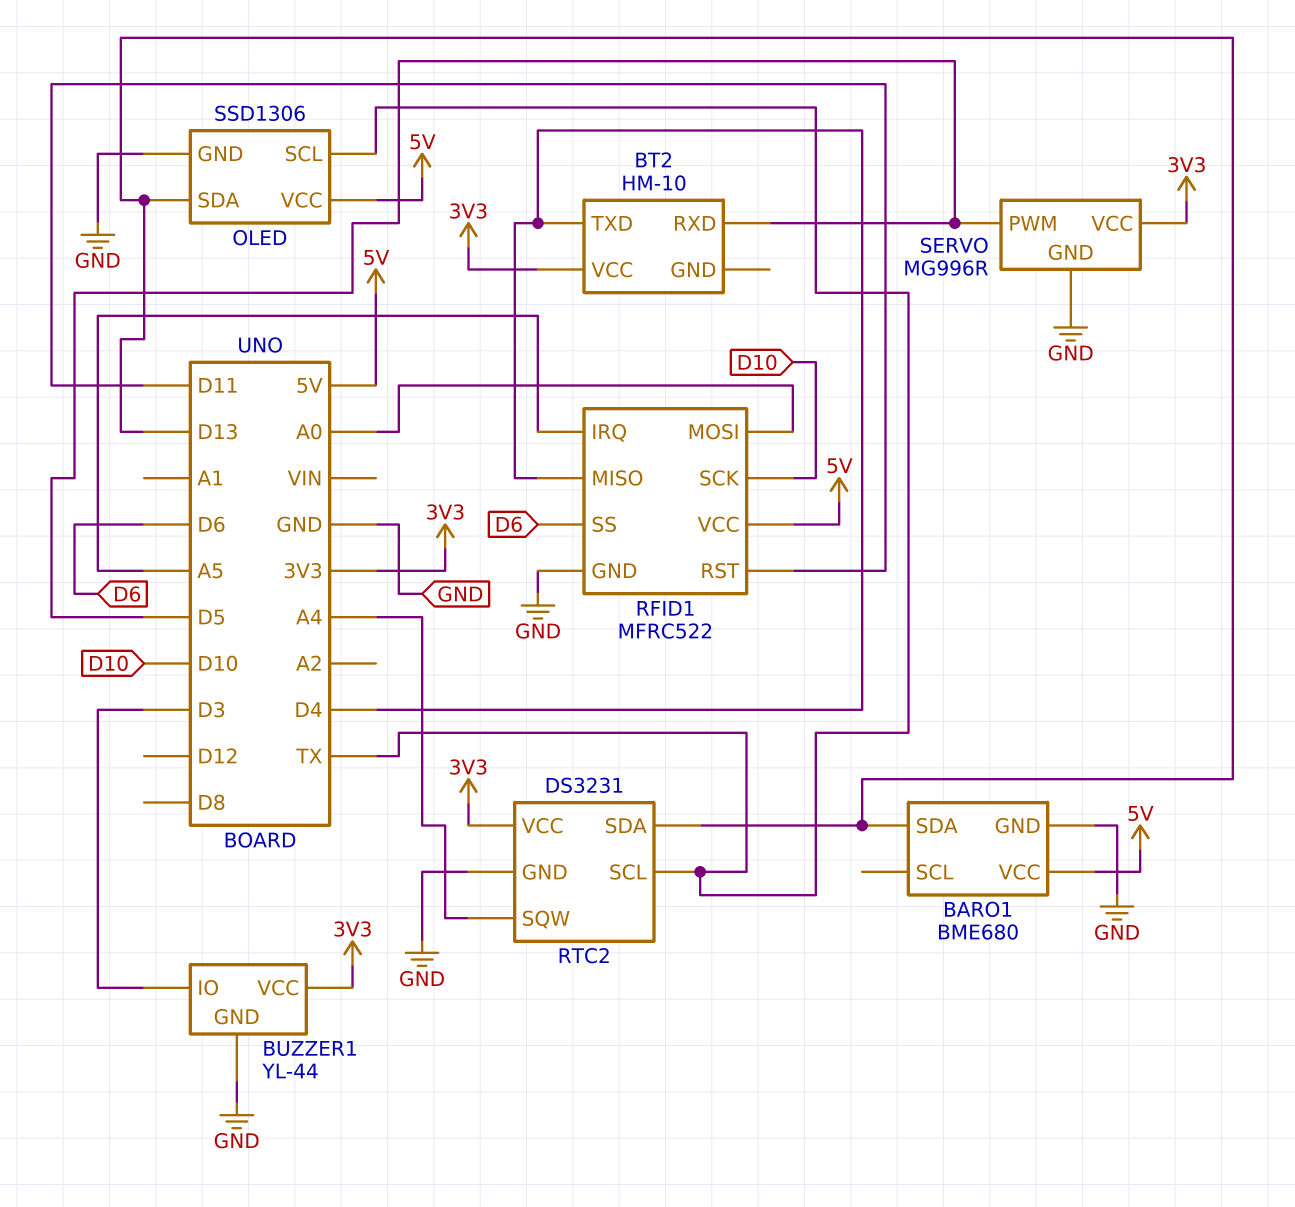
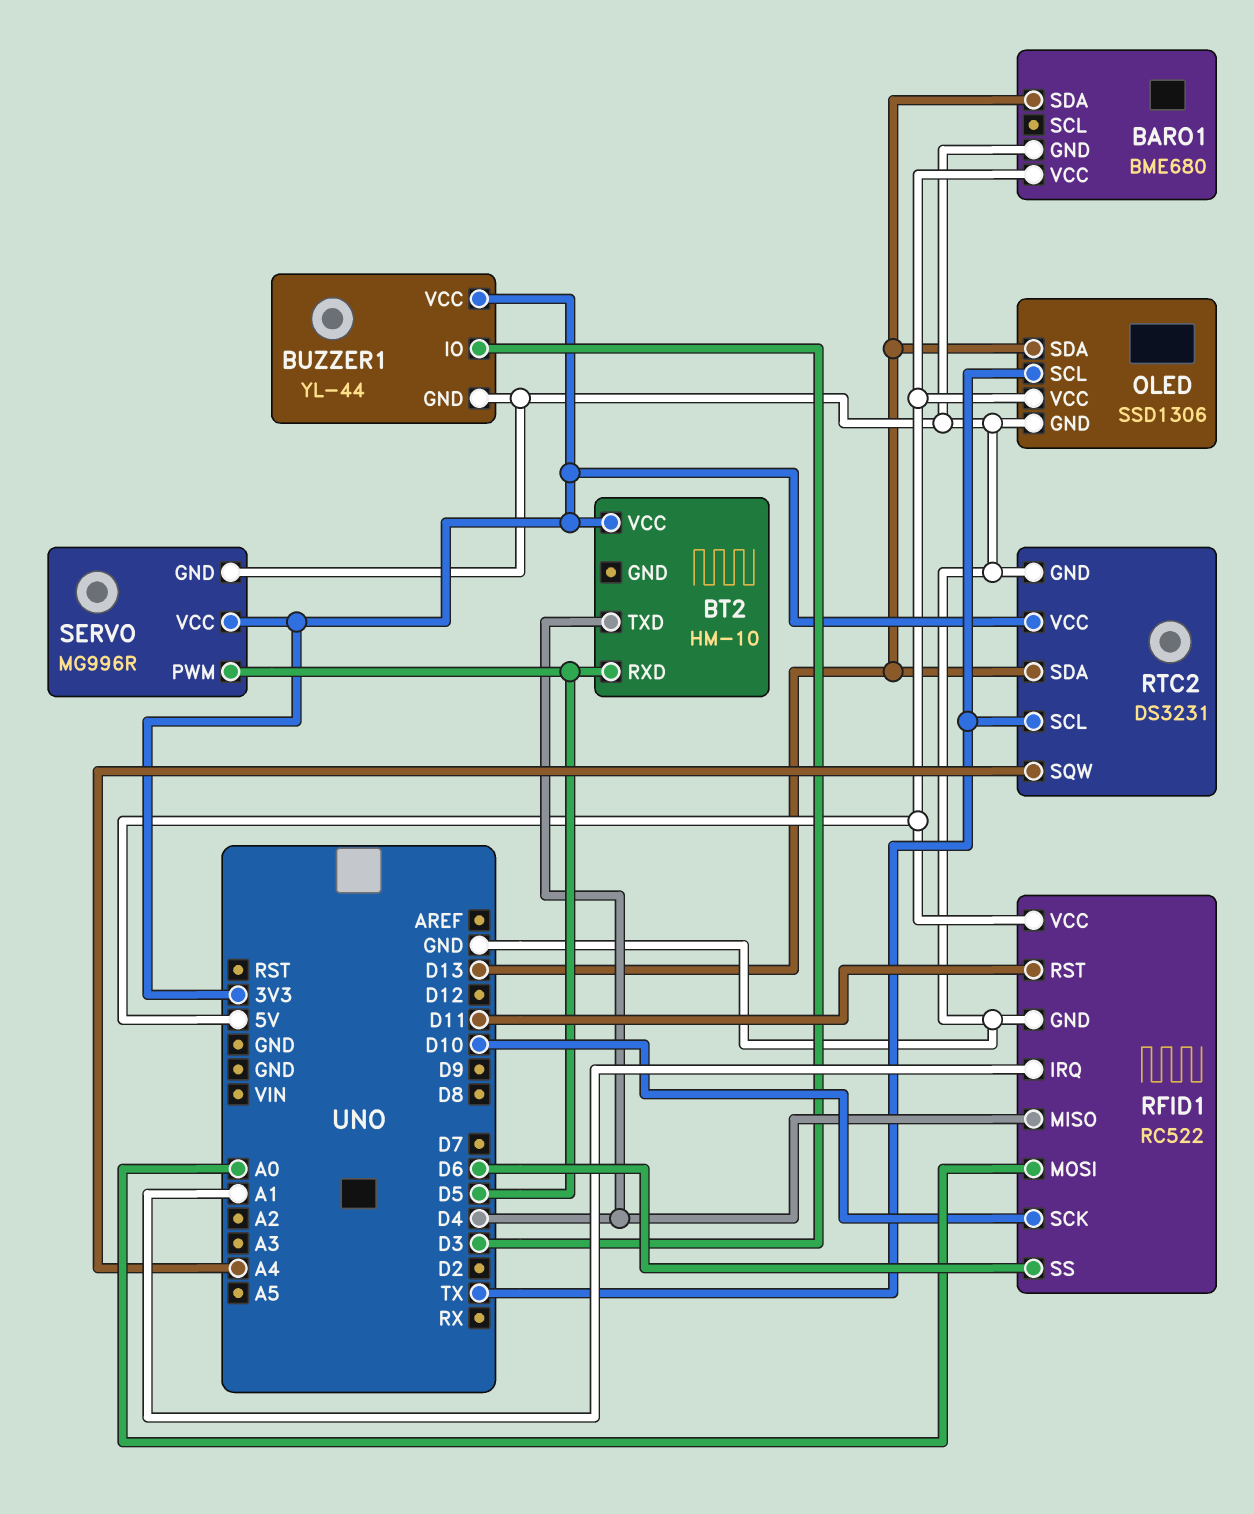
RFID1: MFRC522 -> RC522
RFID1 pin IRQ: A5 -> A1

